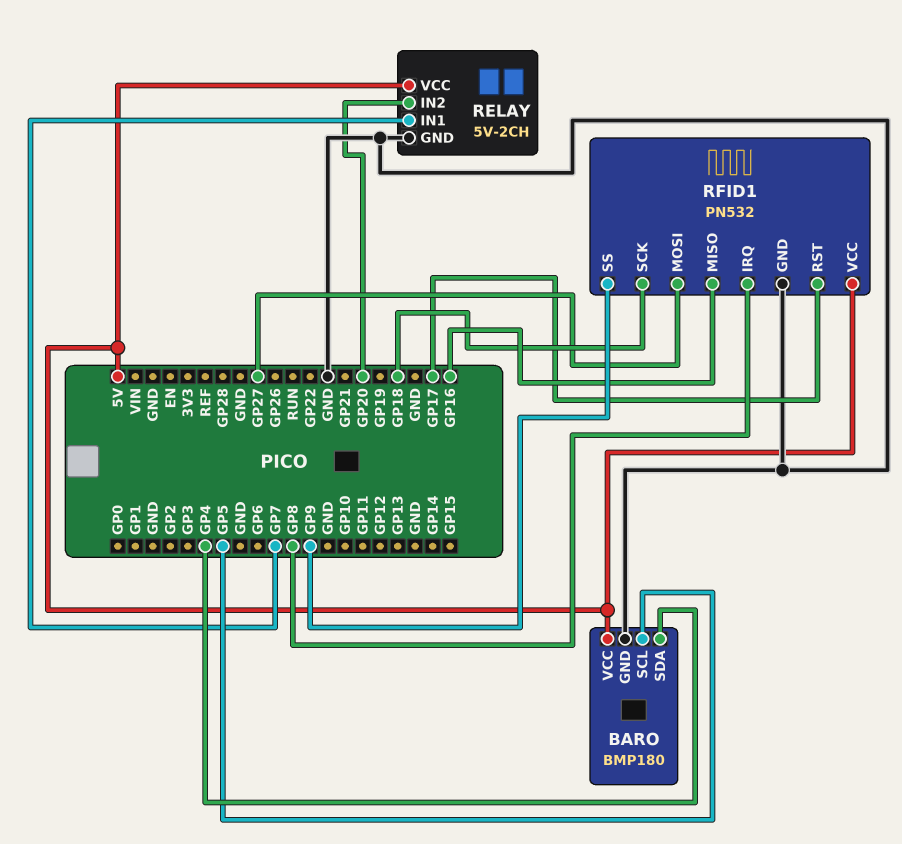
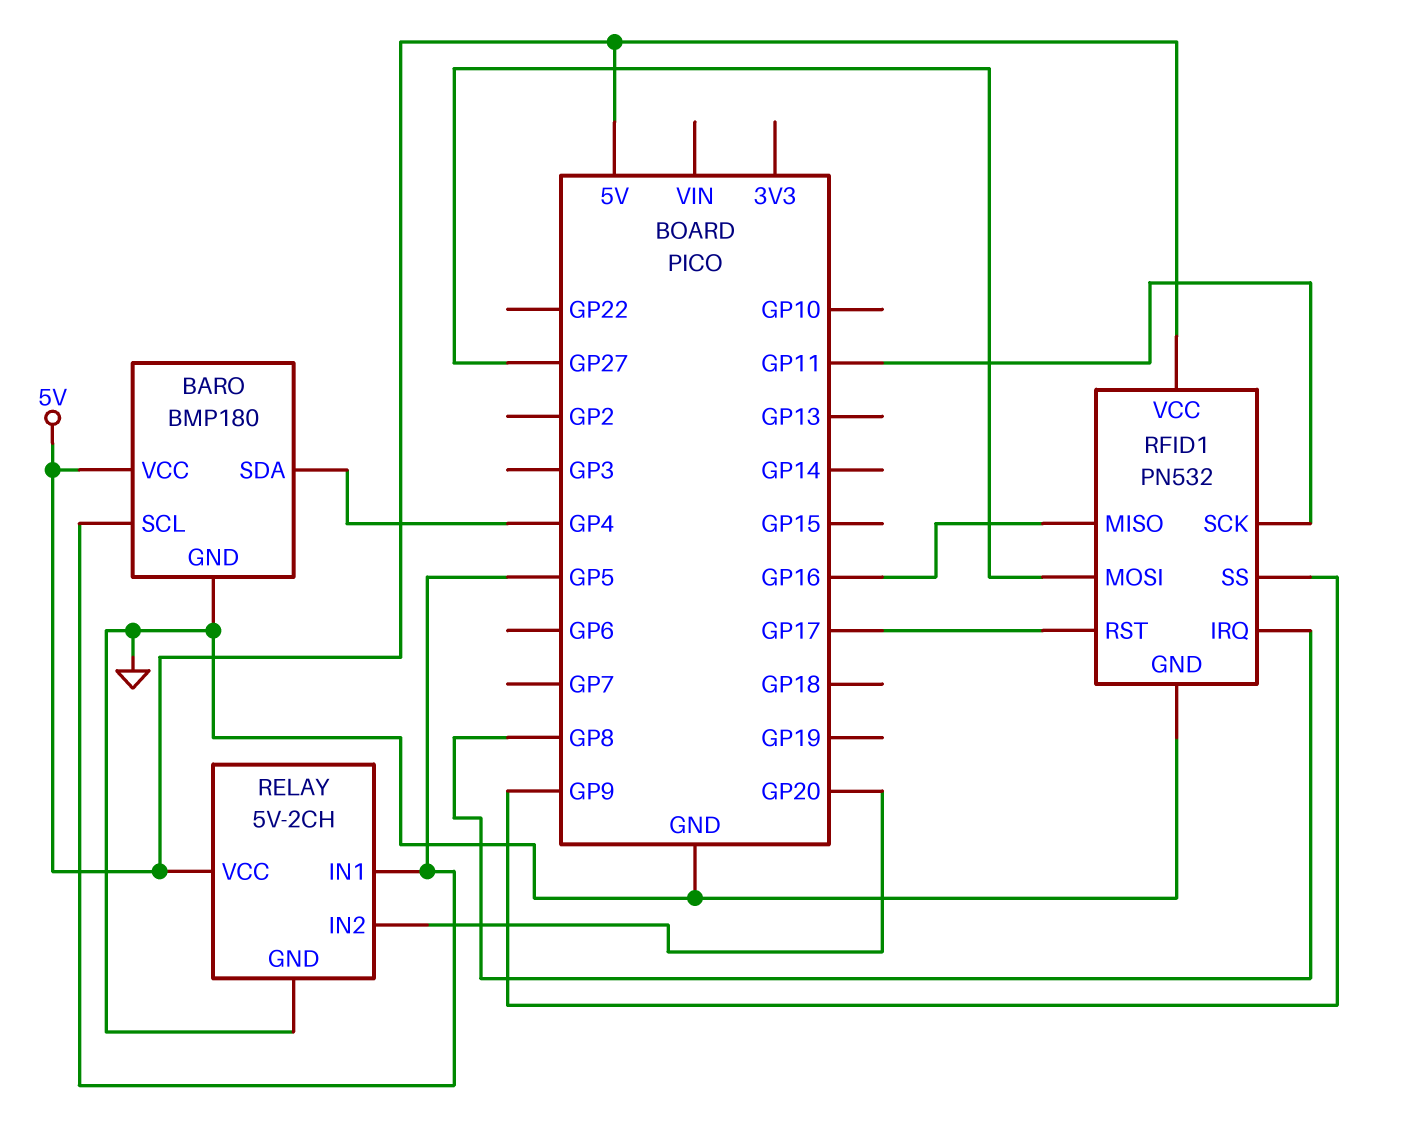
RELAY pin IN1: GP7 -> GP5
RFID1 pin SCK: GP18 -> GP11

